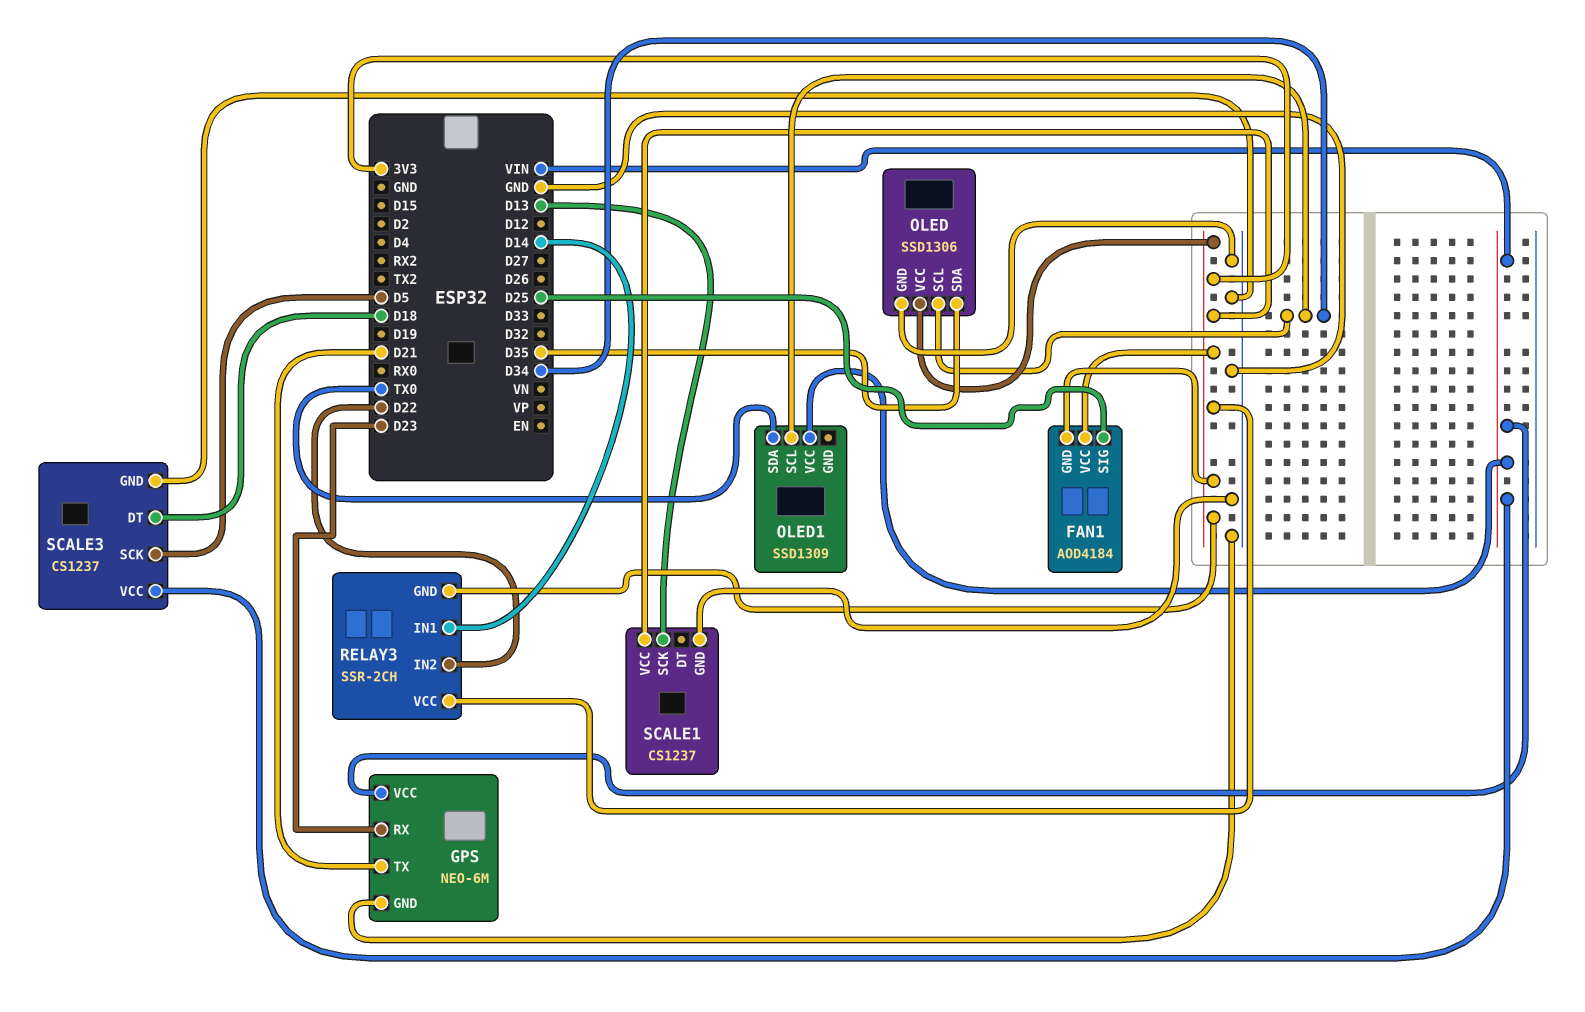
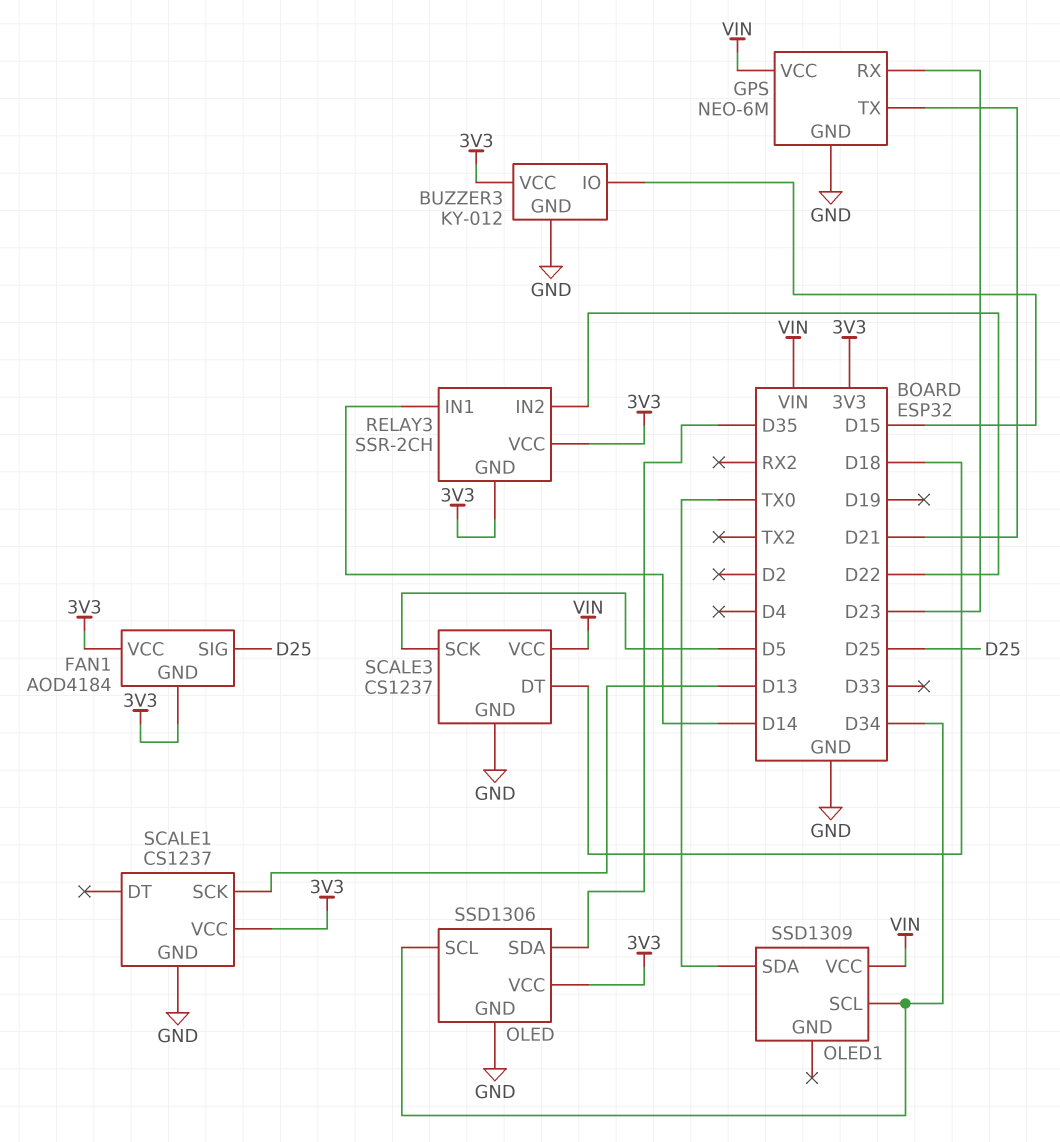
BUZZER3: none -> KY-012
BUZZER3 pin GND: none -> GND
BUZZER3 pin IO: none -> D15
BUZZER3 pin VCC: none -> 3V3

